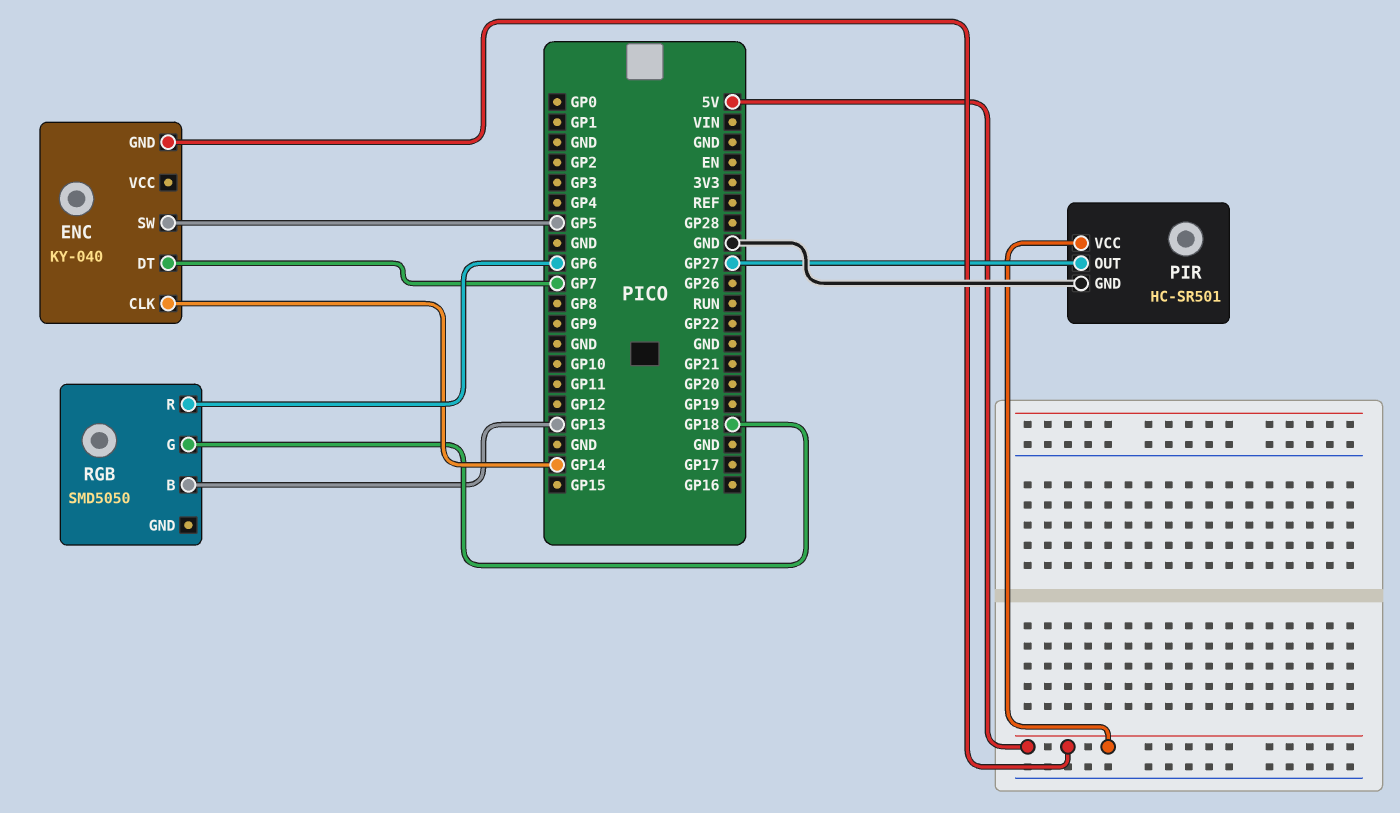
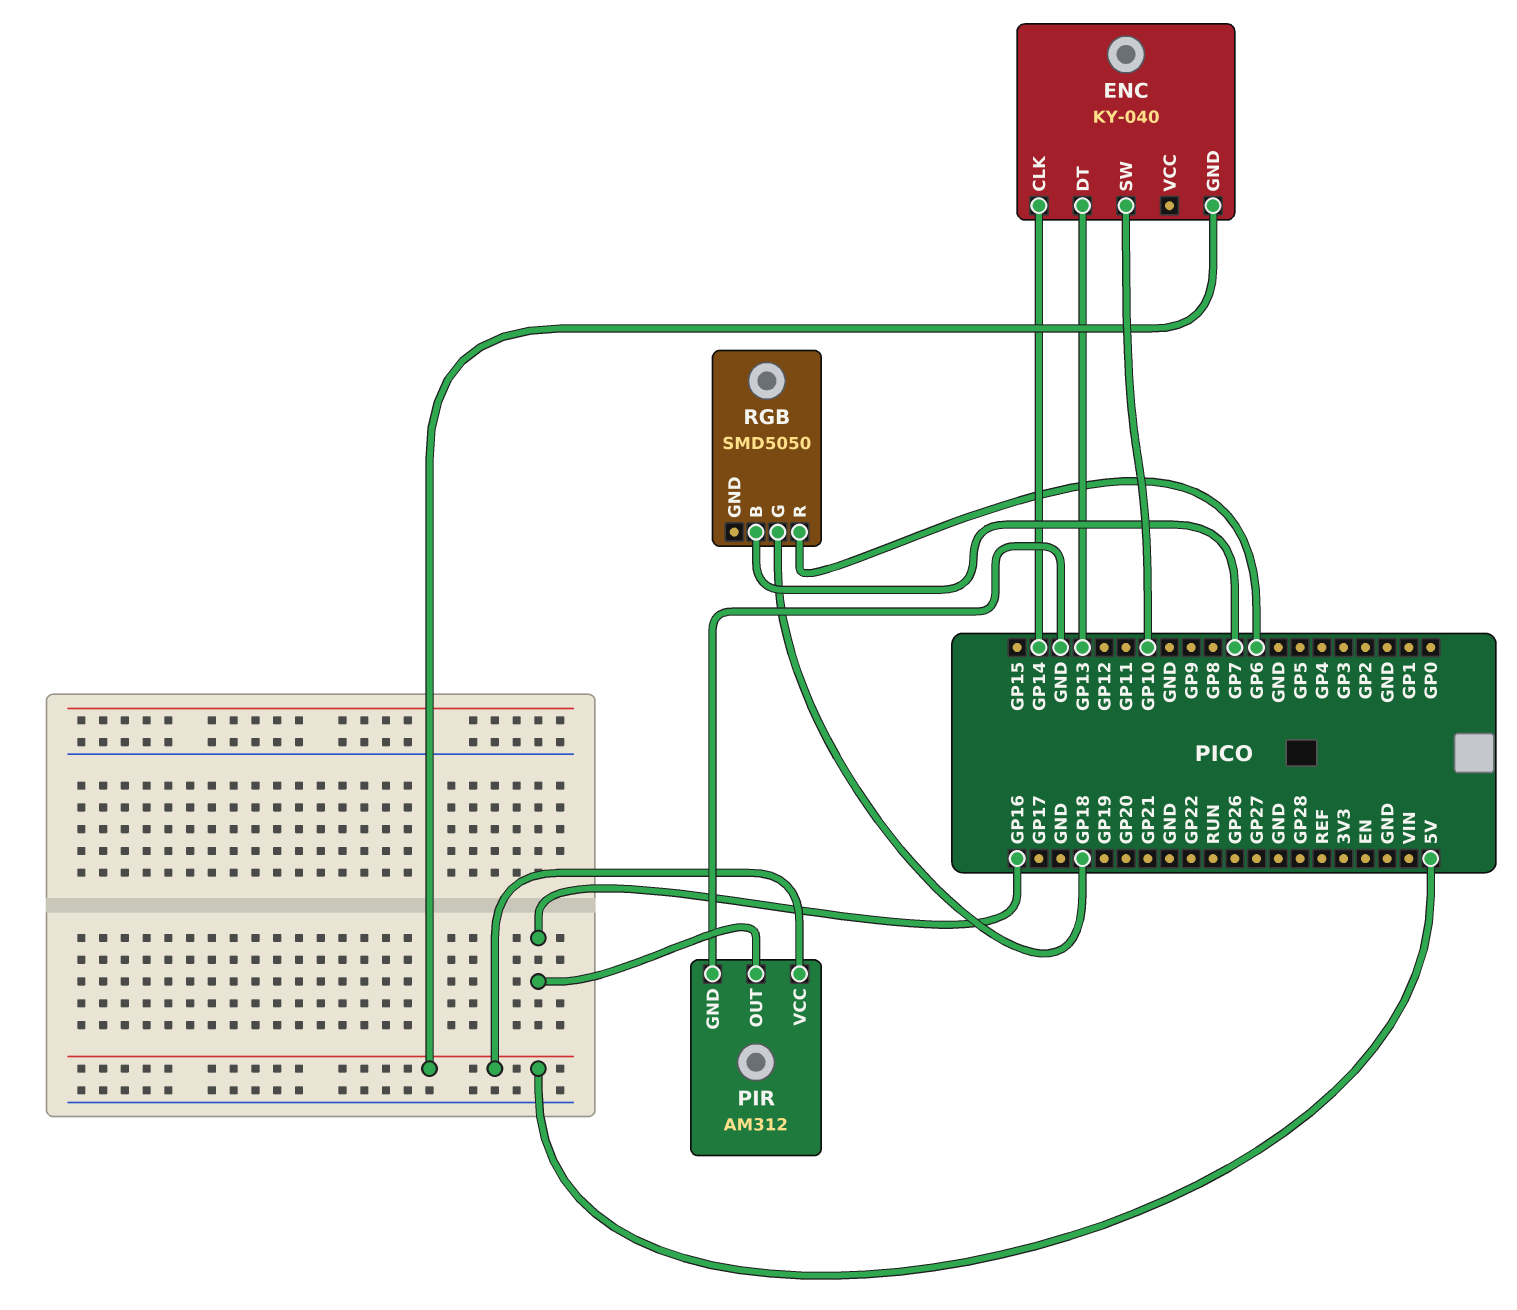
ENC pin DT: GP7 -> GP13
ENC pin SW: GP5 -> GP10
PIR: HC-SR501 -> AM312
PIR pin OUT: GP27 -> GP16
RGB pin B: GP13 -> GP7

